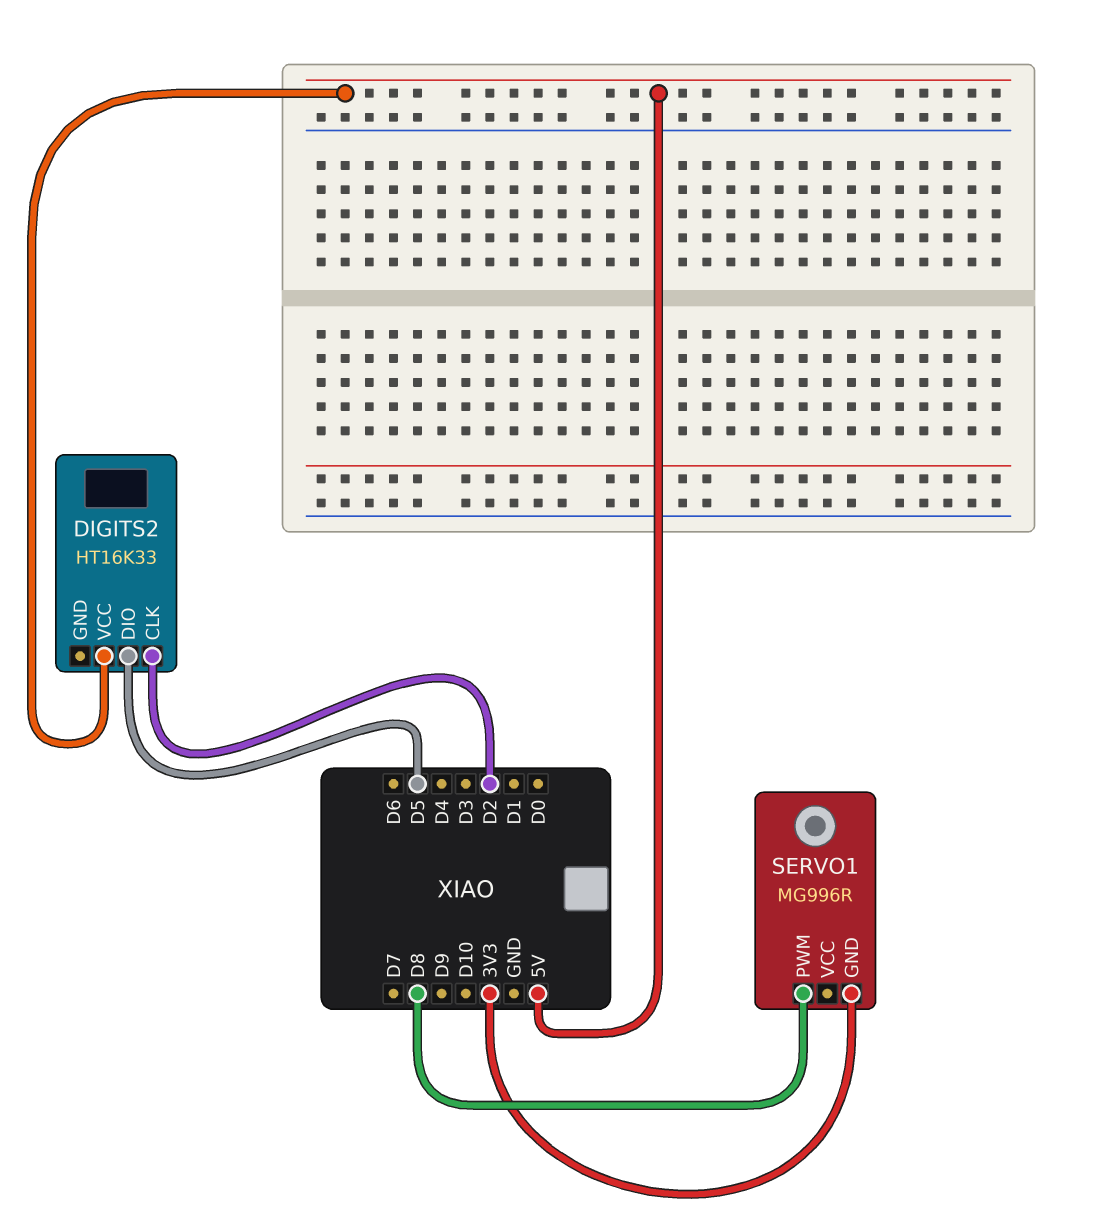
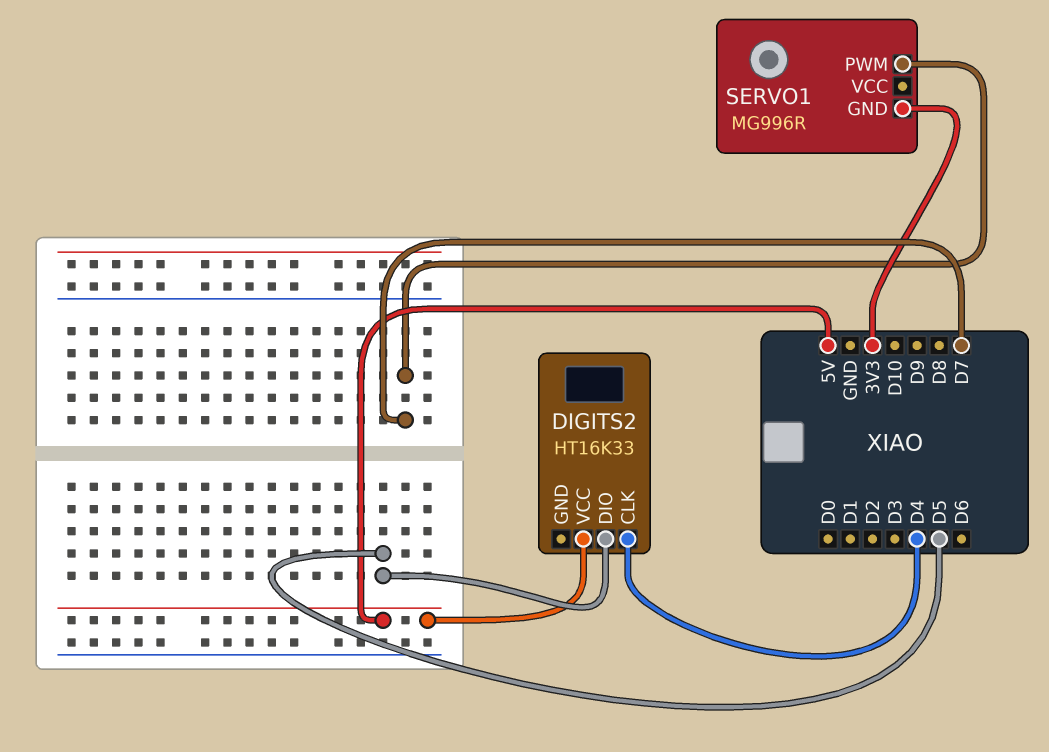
DIGITS2 pin CLK: D2 -> D4
SERVO1 pin PWM: D8 -> D7

